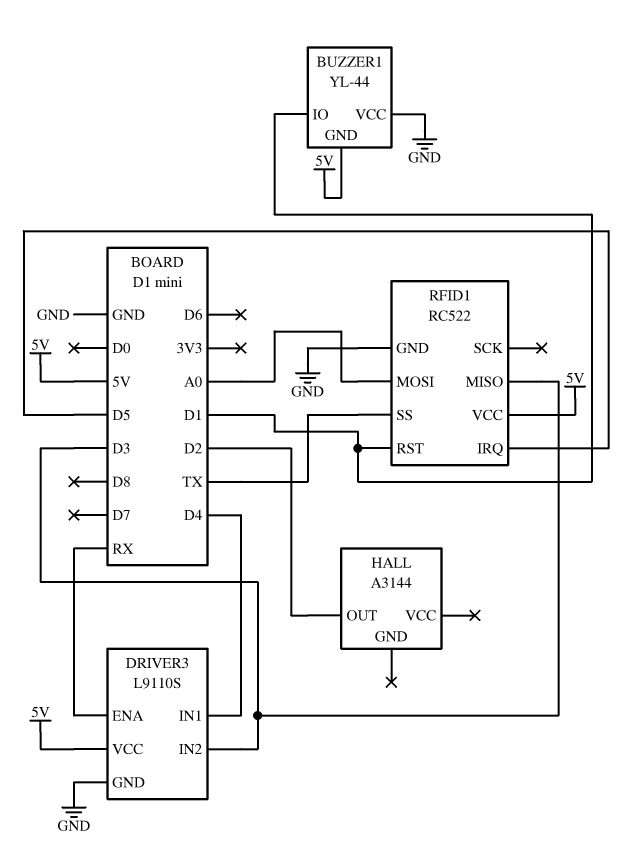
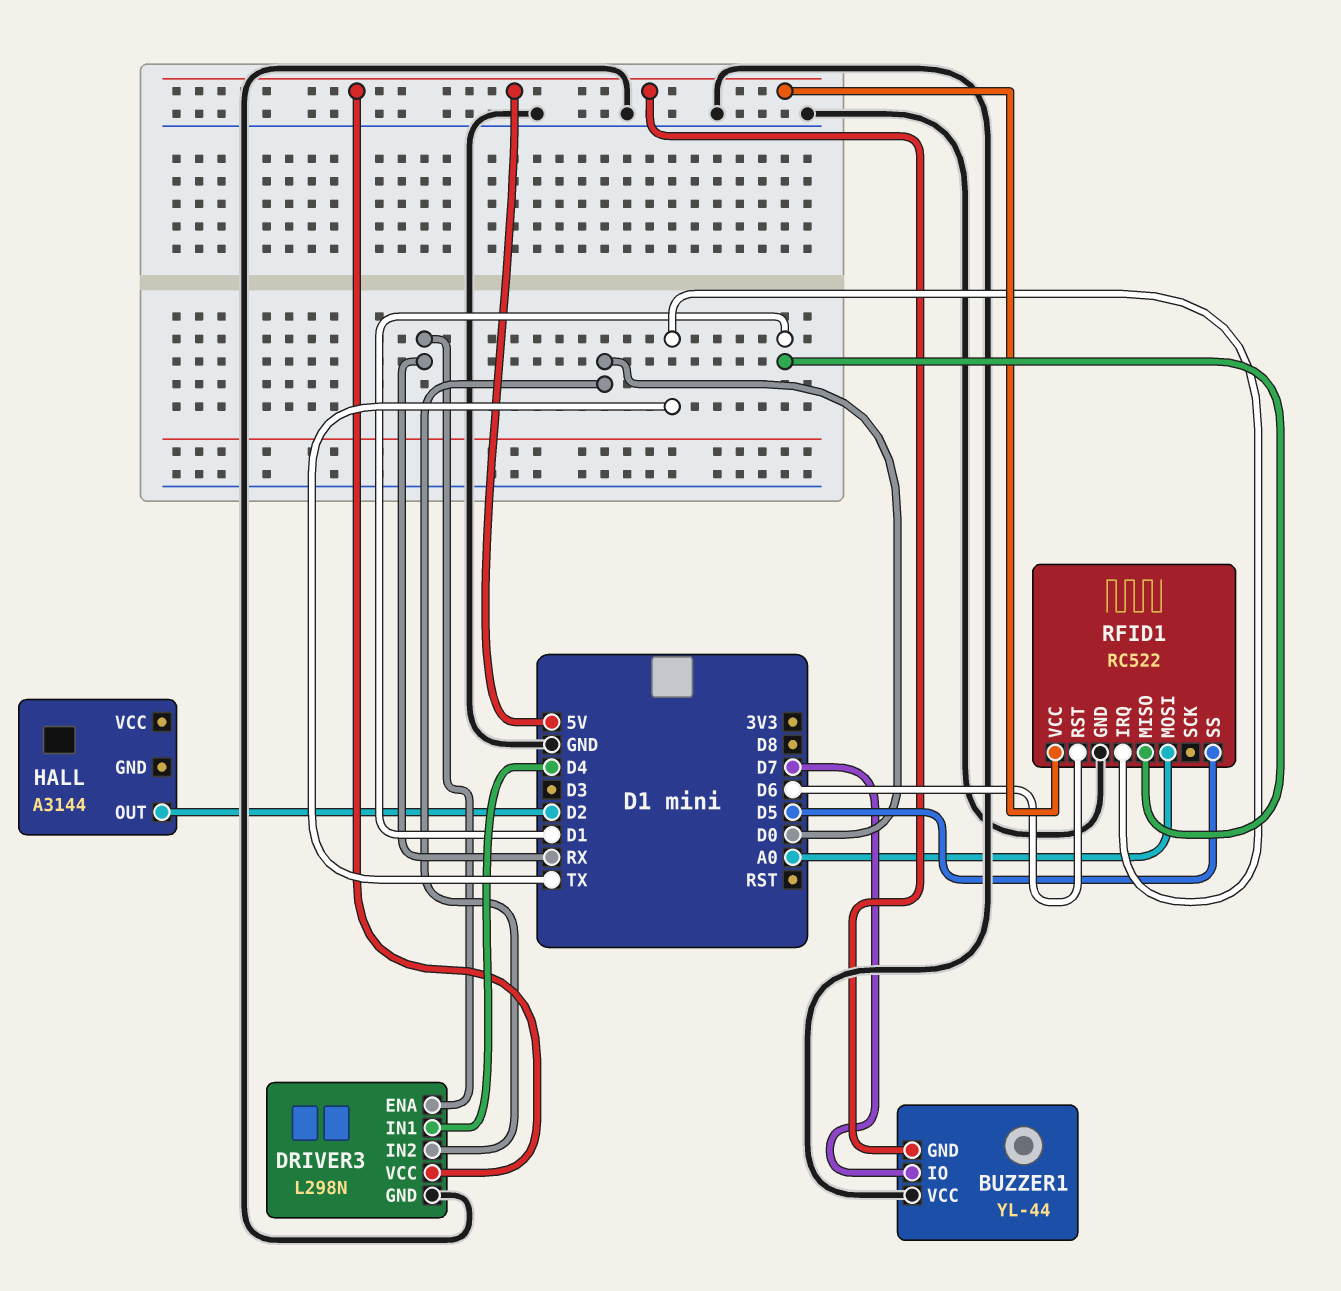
BUZZER1 pin IO: D1 -> D7
DRIVER3: L9110S -> L298N
DRIVER3 pin IN2: D3 -> D0
RFID1 pin IRQ: D5 -> TX
RFID1 pin MISO: D3 -> D1
RFID1 pin RST: D1 -> D6
RFID1 pin SS: TX -> D5

